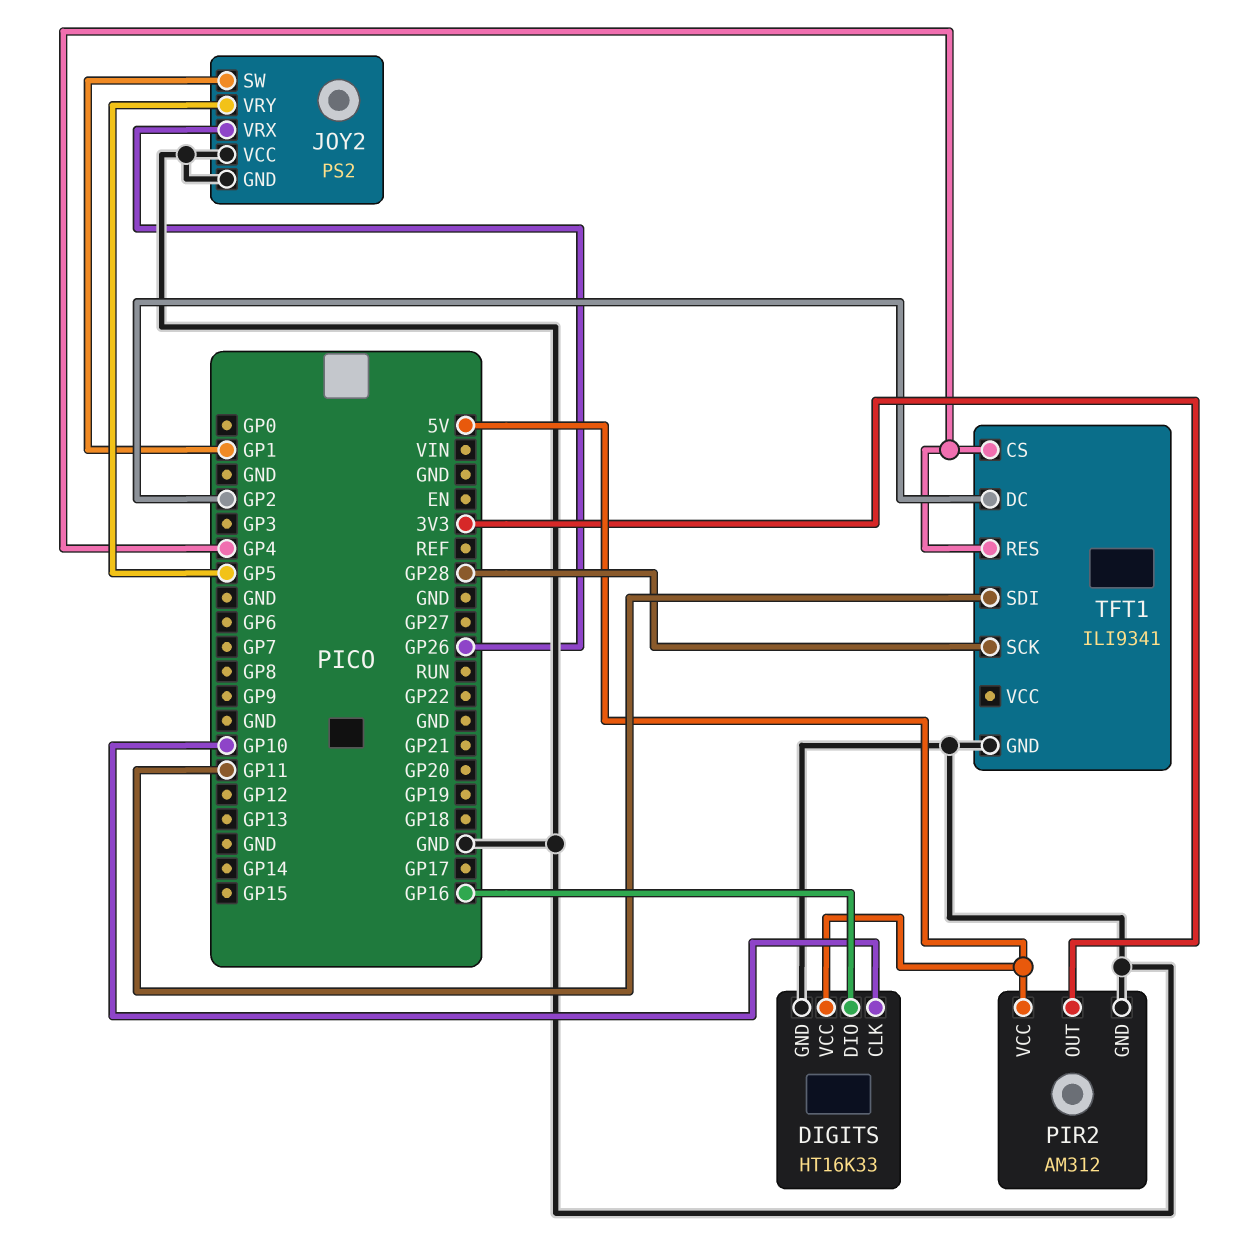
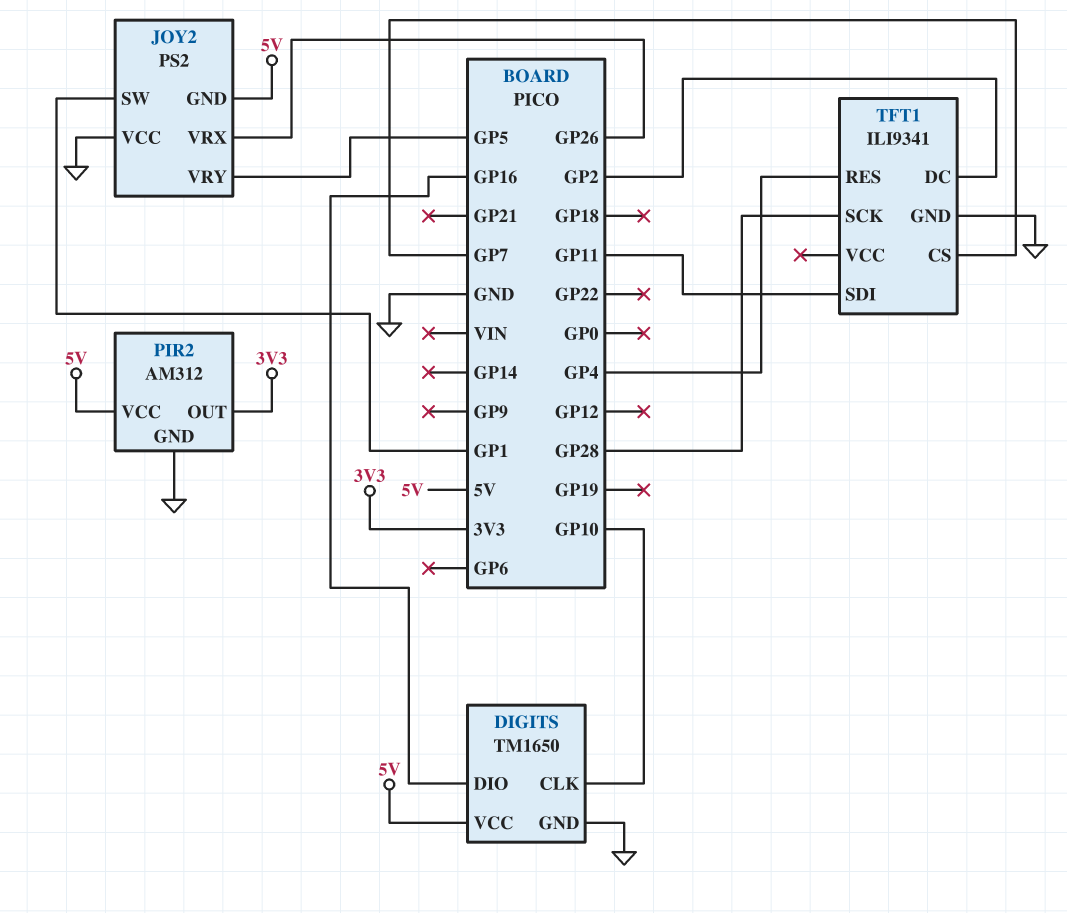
DIGITS: HT16K33 -> TM1650
JOY2 pin GND: GND -> 5V
TFT1 pin CS: GP4 -> GP7

